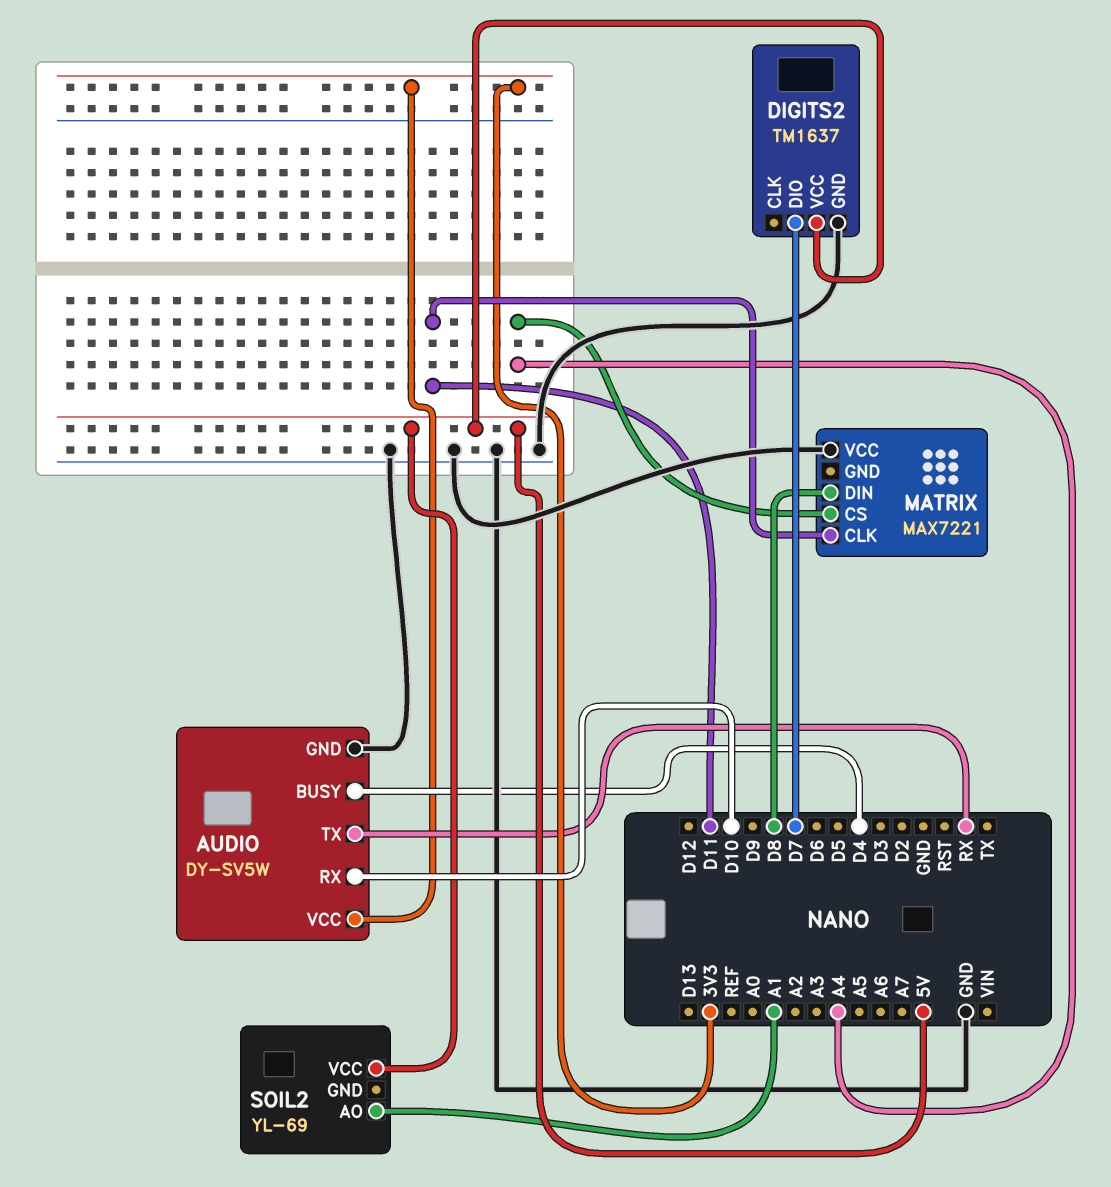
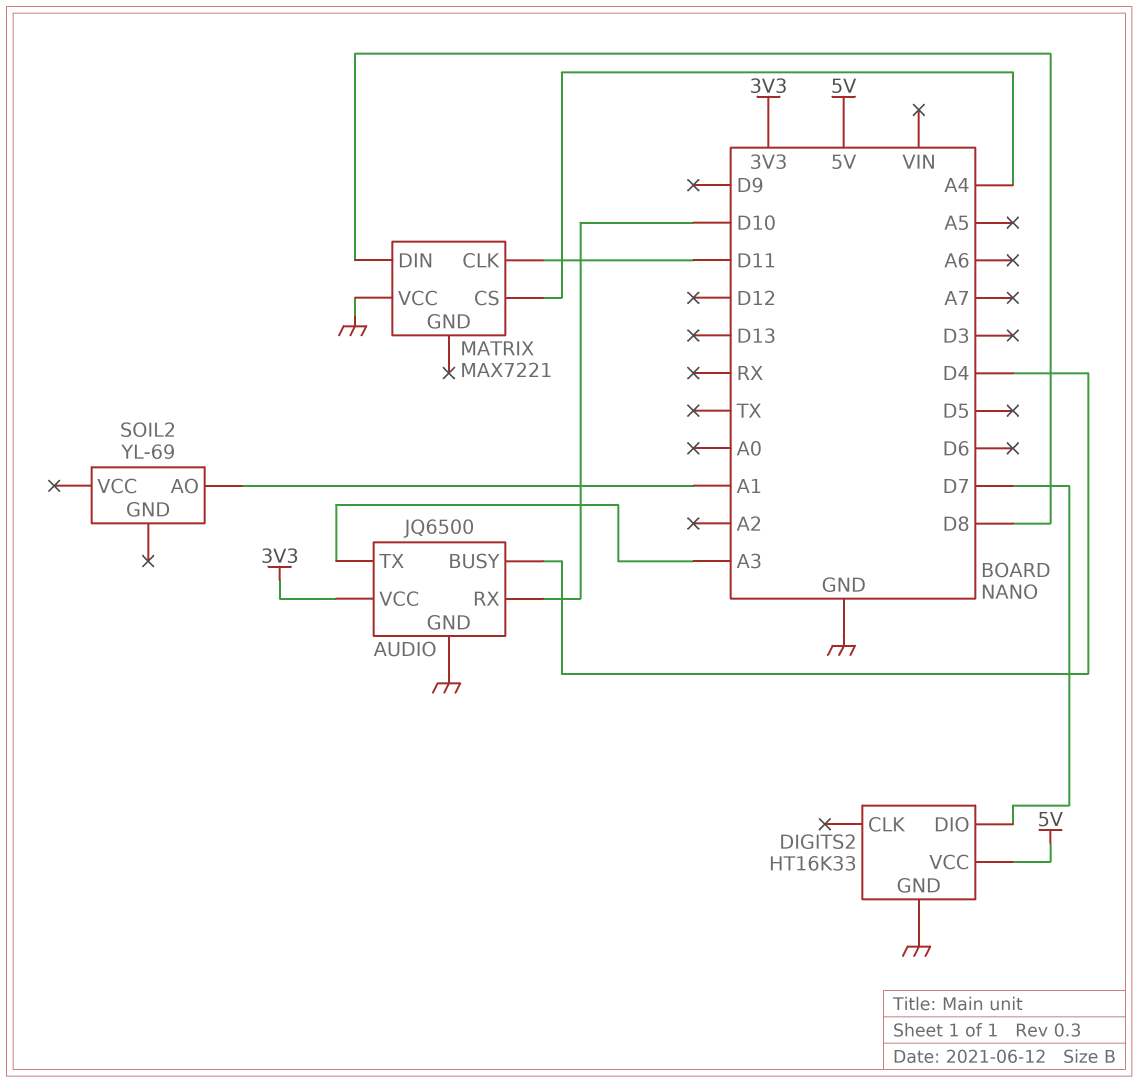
AUDIO: DY-SV5W -> JQ6500
AUDIO pin TX: RX -> A3
DIGITS2: TM1637 -> HT16K33
SOIL2 pin VCC: 5V -> none

